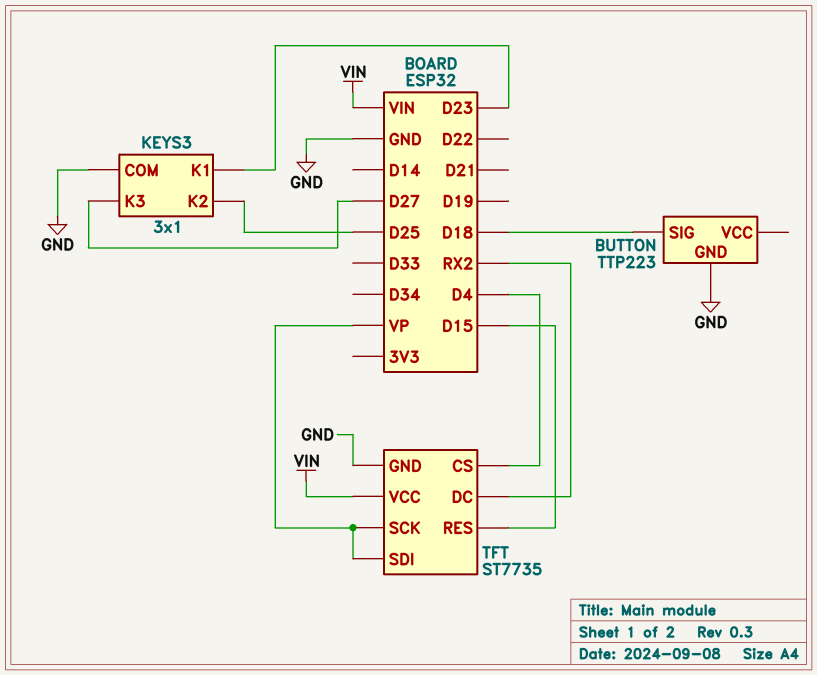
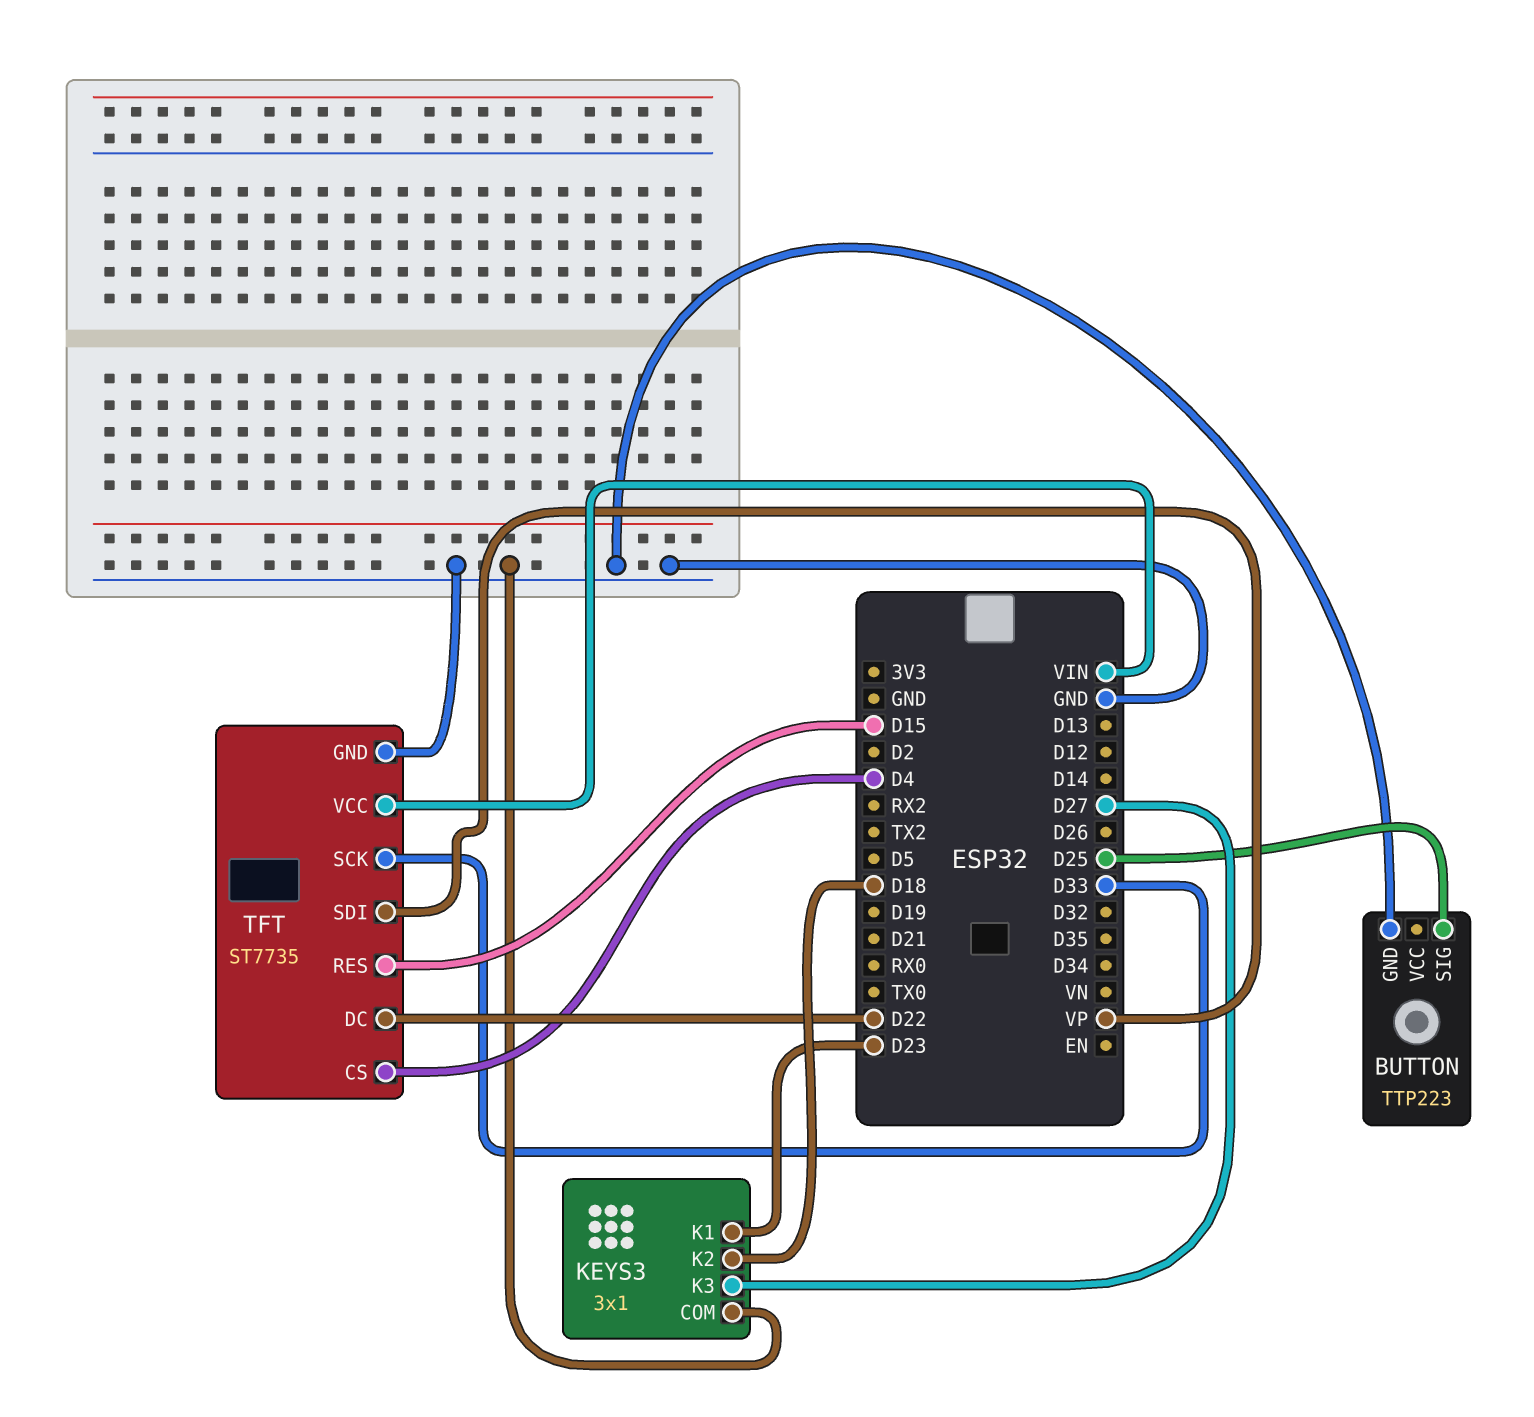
BUTTON pin SIG: D18 -> D25
KEYS3 pin K2: D25 -> D18
TFT pin DC: RX2 -> D22
TFT pin SCK: VP -> D33

